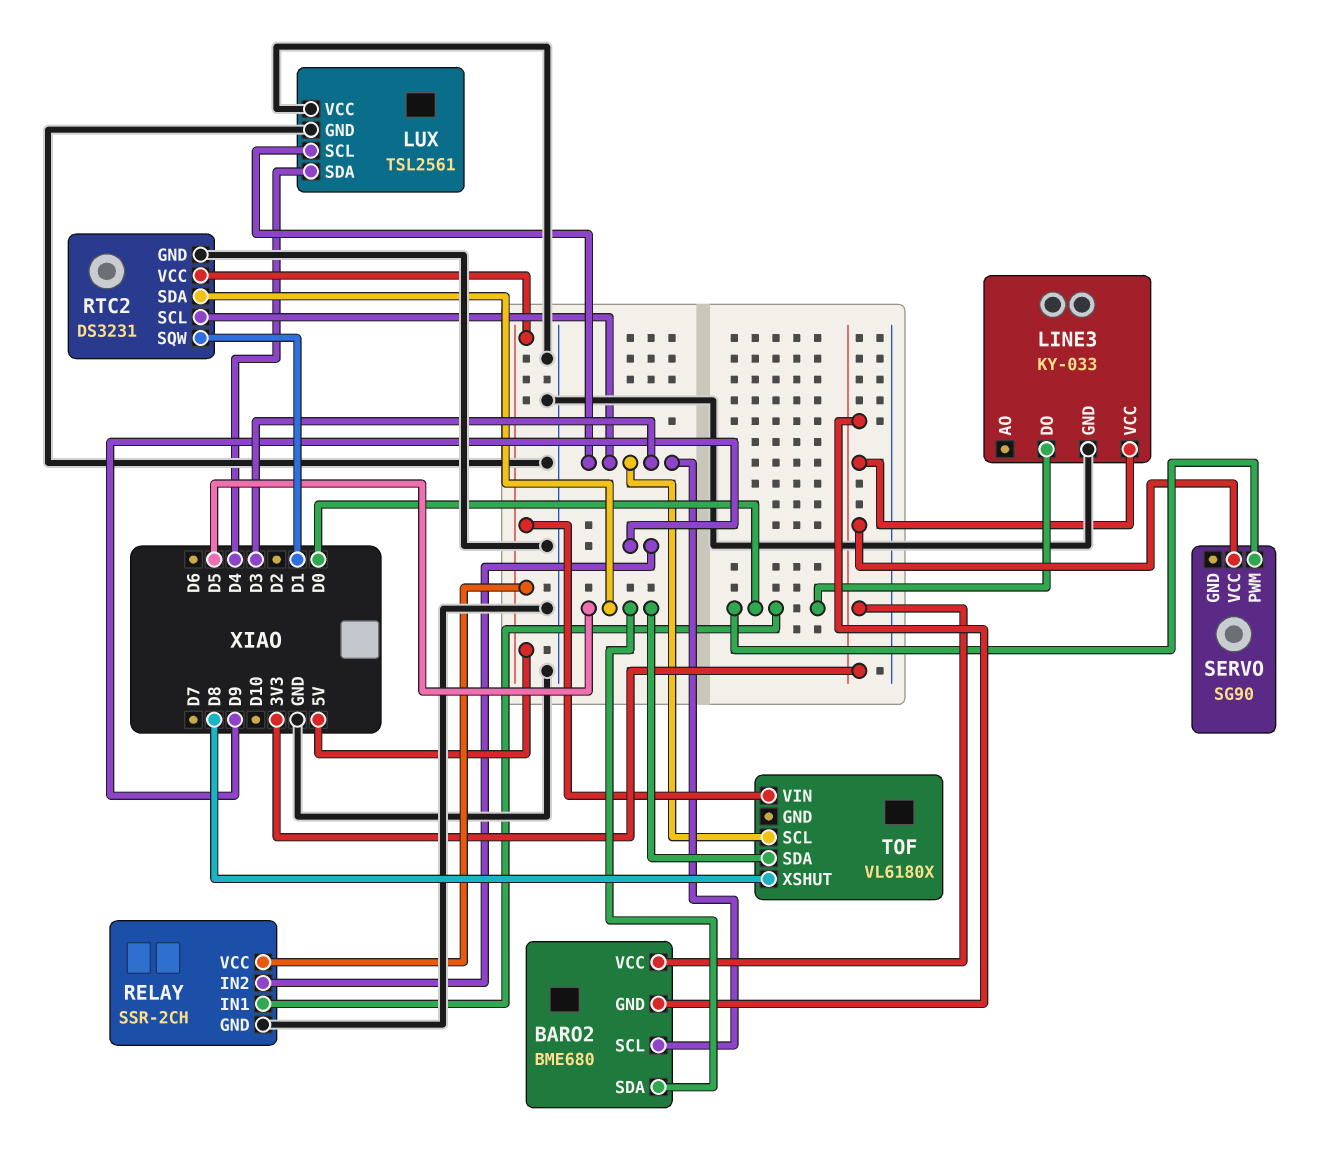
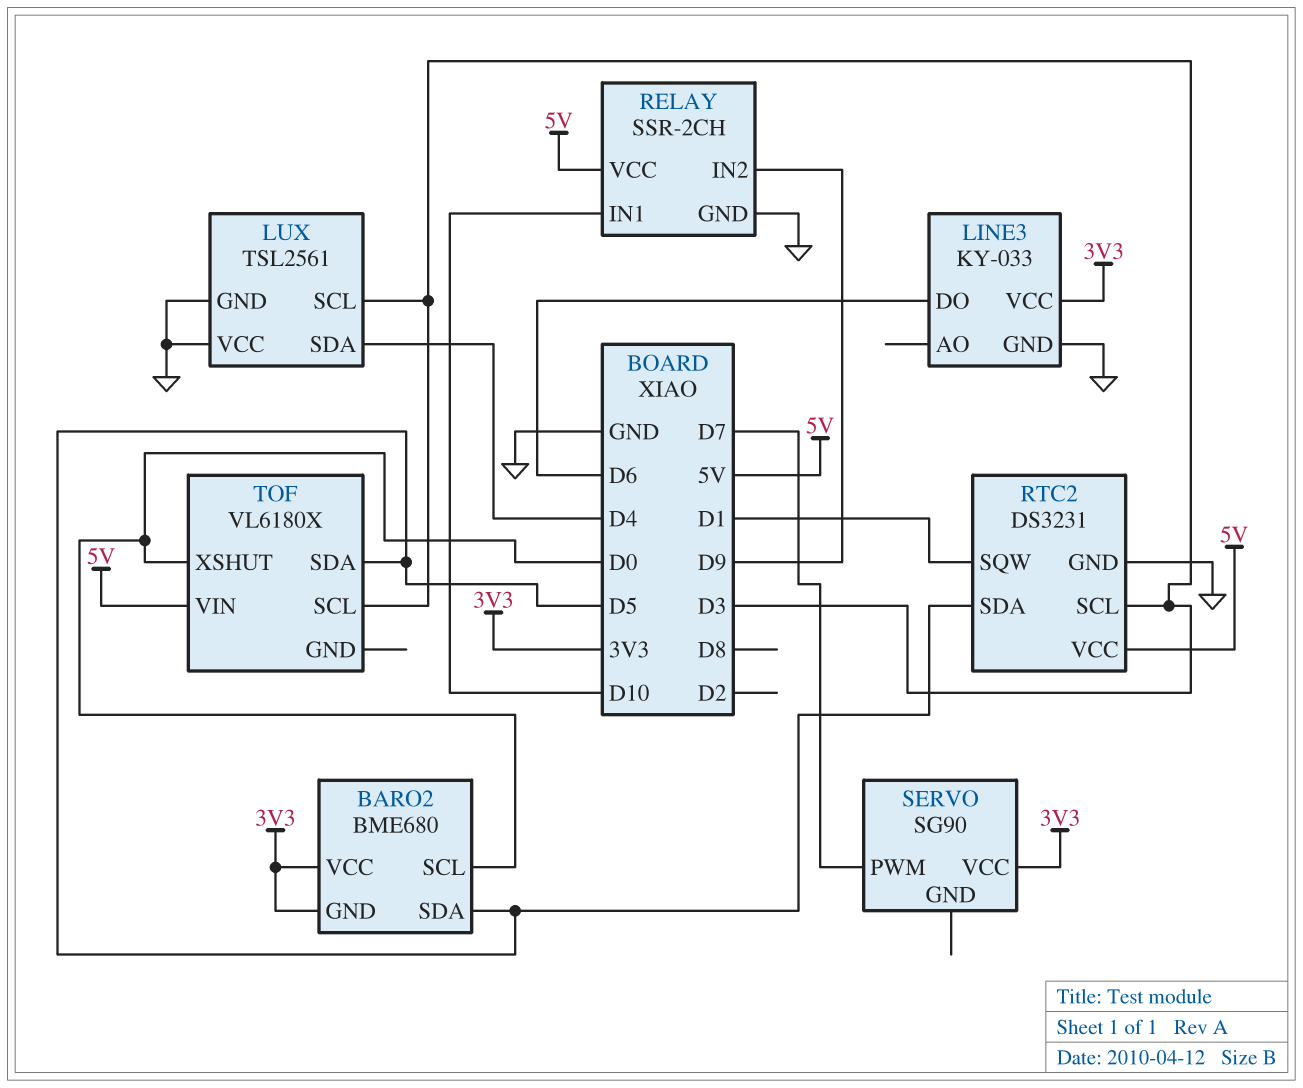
BARO2 pin SCL: D3 -> D0
LINE3 pin DO: D0 -> D6
RELAY pin IN1: D0 -> D10
SERVO pin PWM: D0 -> D7
TOF pin XSHUT: D8 -> D0

